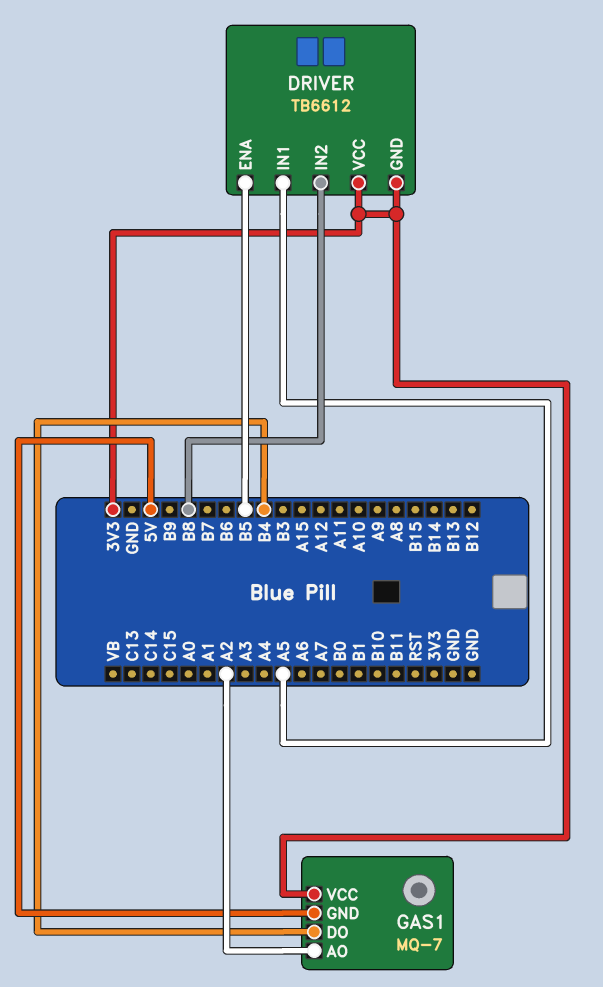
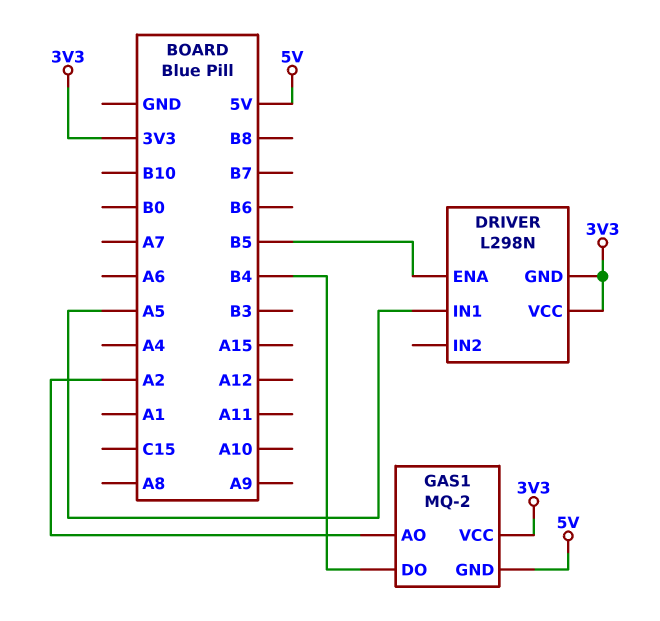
DRIVER: TB6612 -> L298N
DRIVER pin IN2: B8 -> none
GAS1: MQ-7 -> MQ-2

